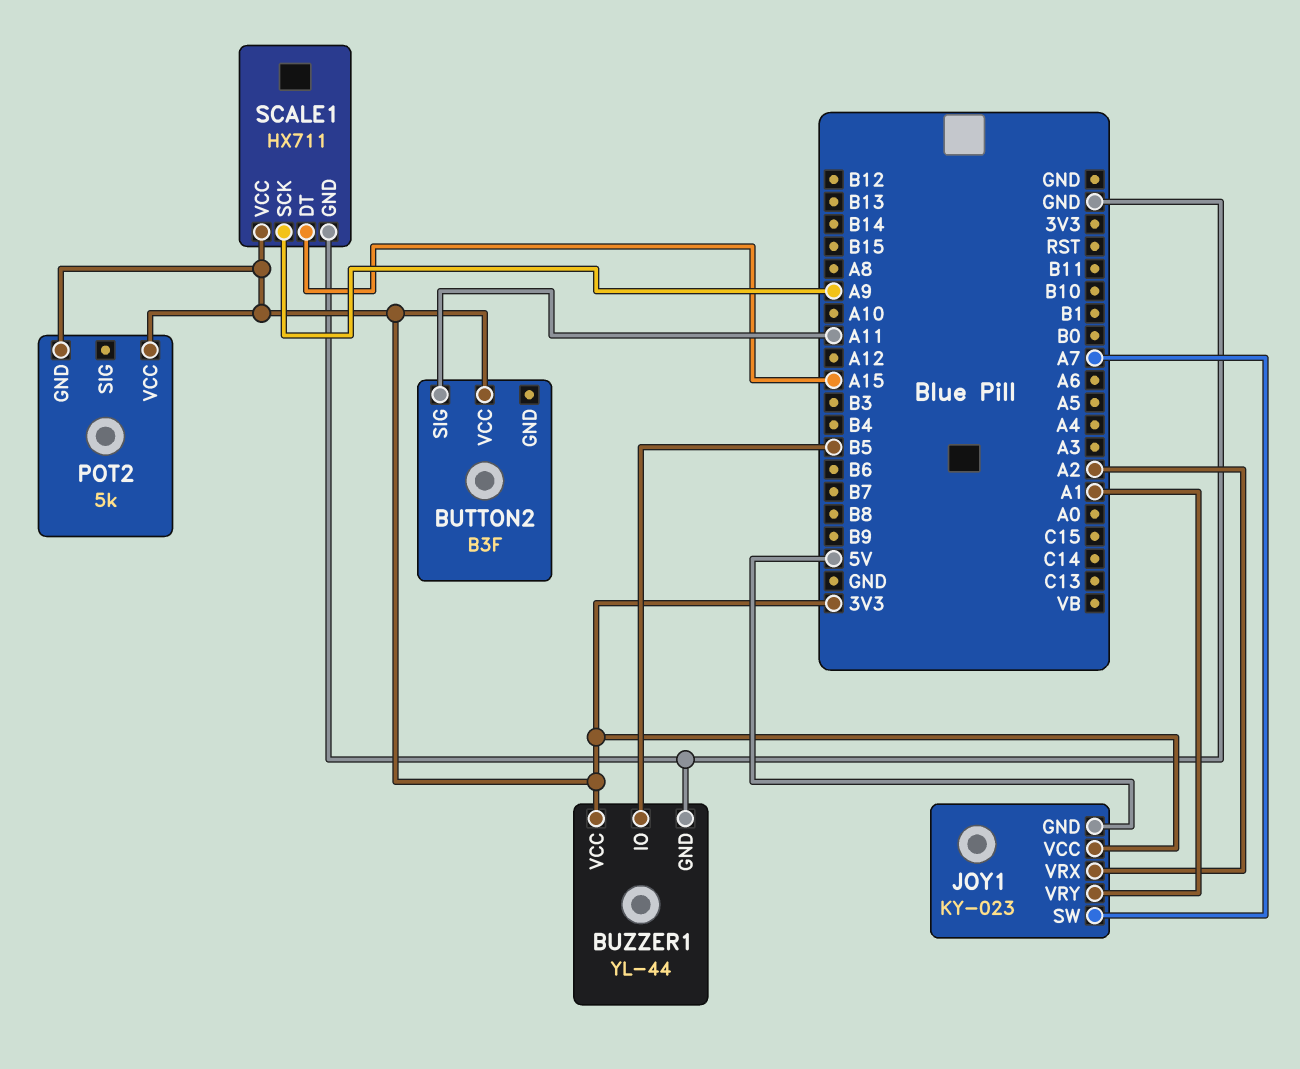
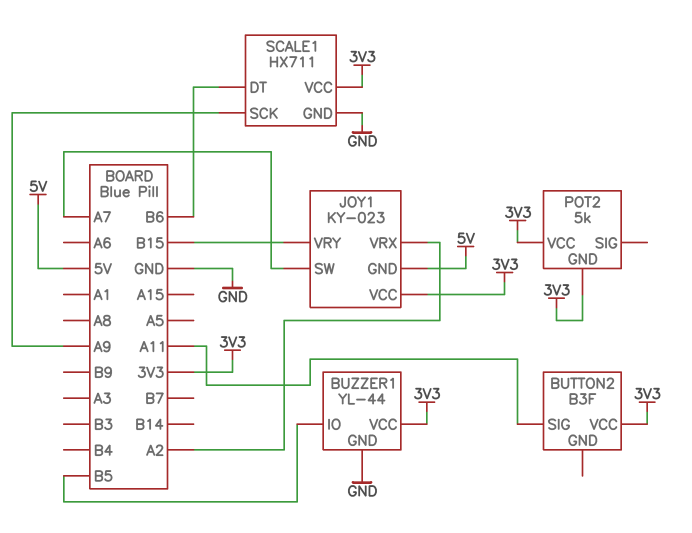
JOY1 pin VRY: A1 -> B15
SCALE1 pin DT: A15 -> B6

